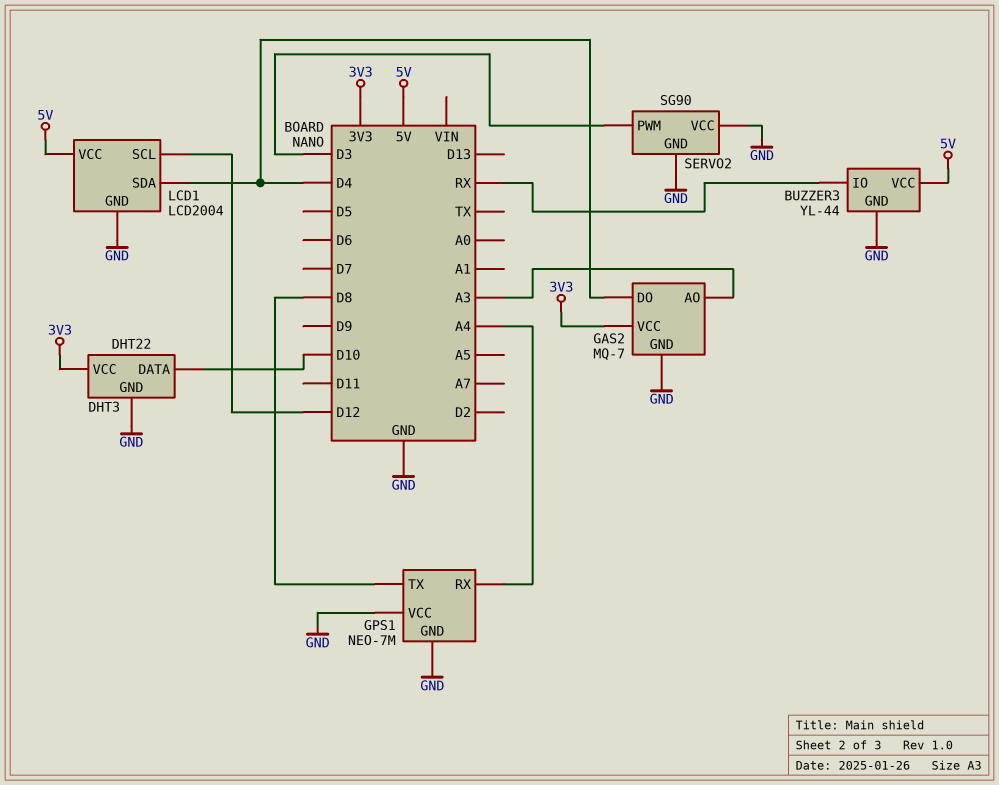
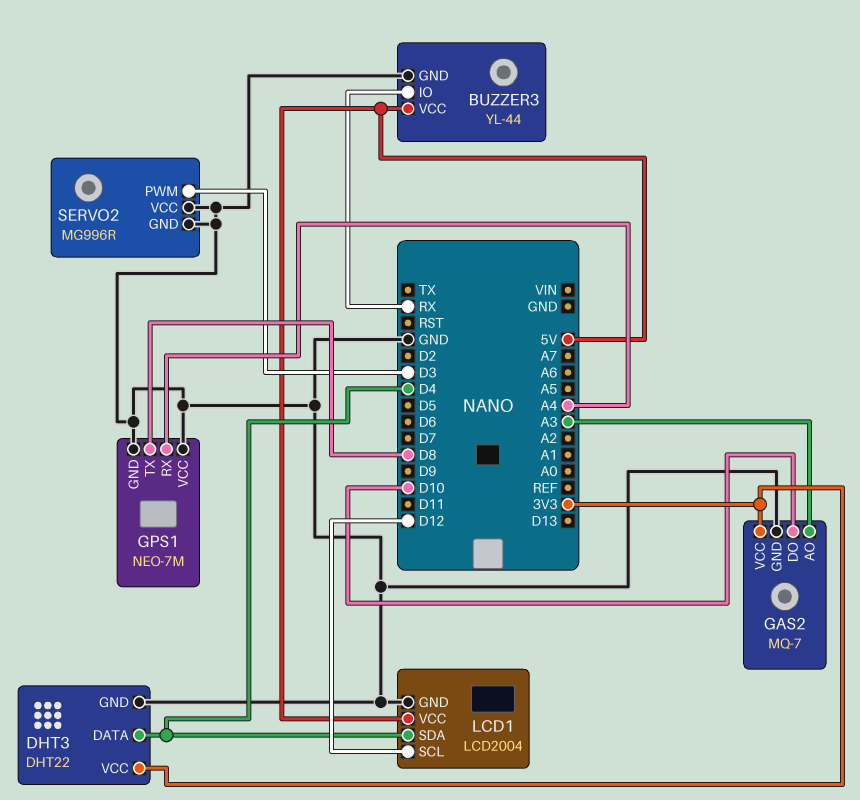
DHT3 pin DATA: D10 -> D4
GAS2 pin DO: D4 -> D10
SERVO2: SG90 -> MG996R

